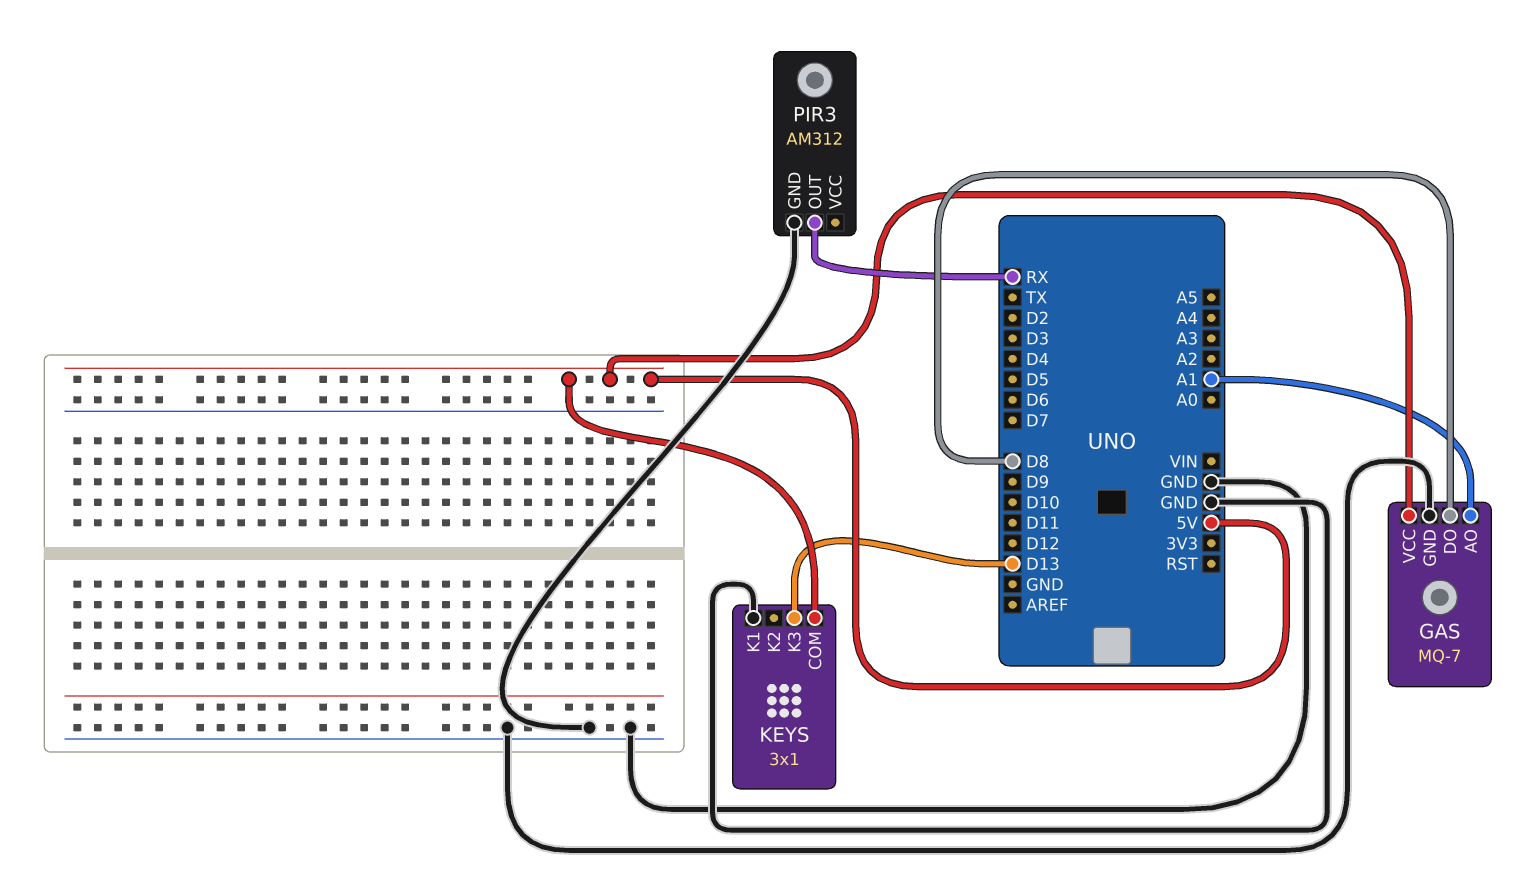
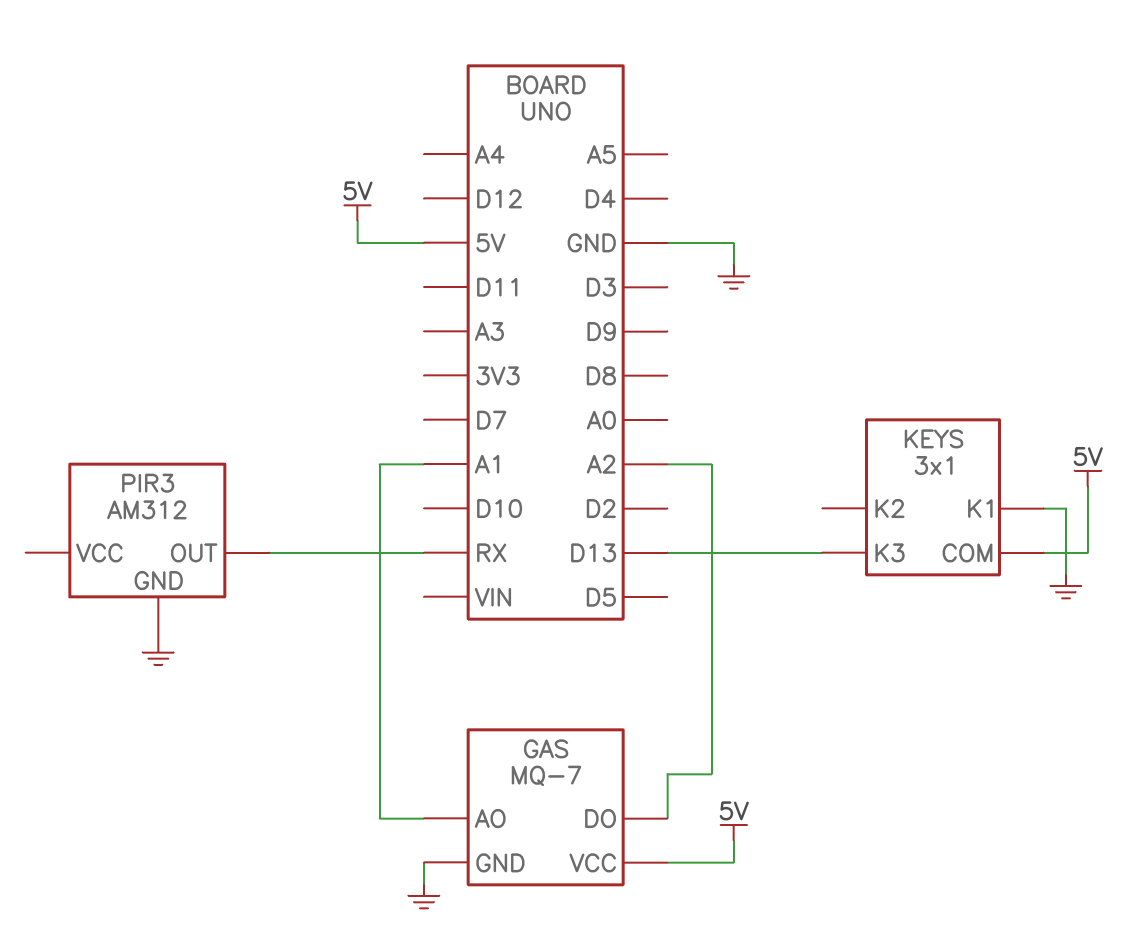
GAS pin DO: D8 -> A2

